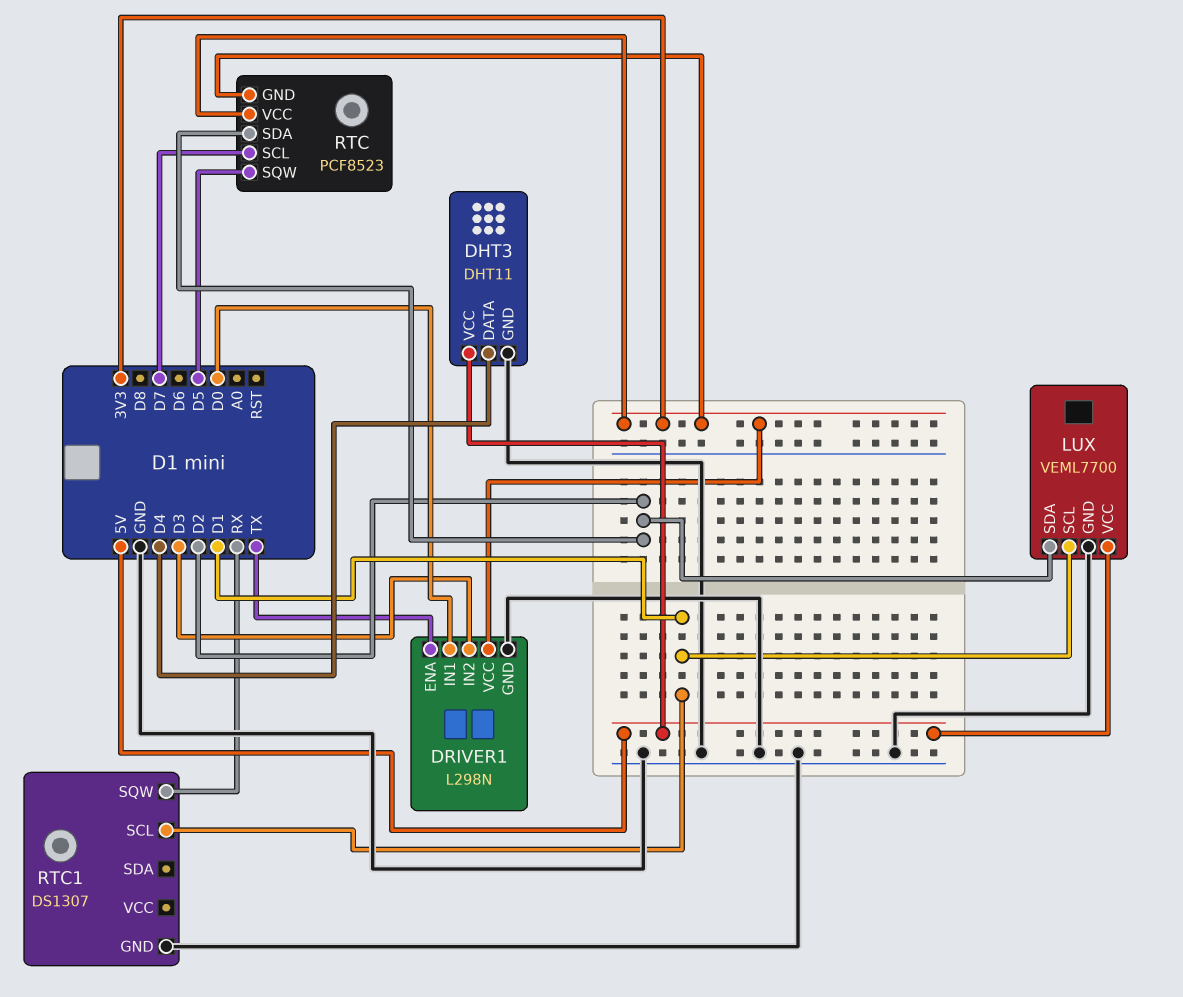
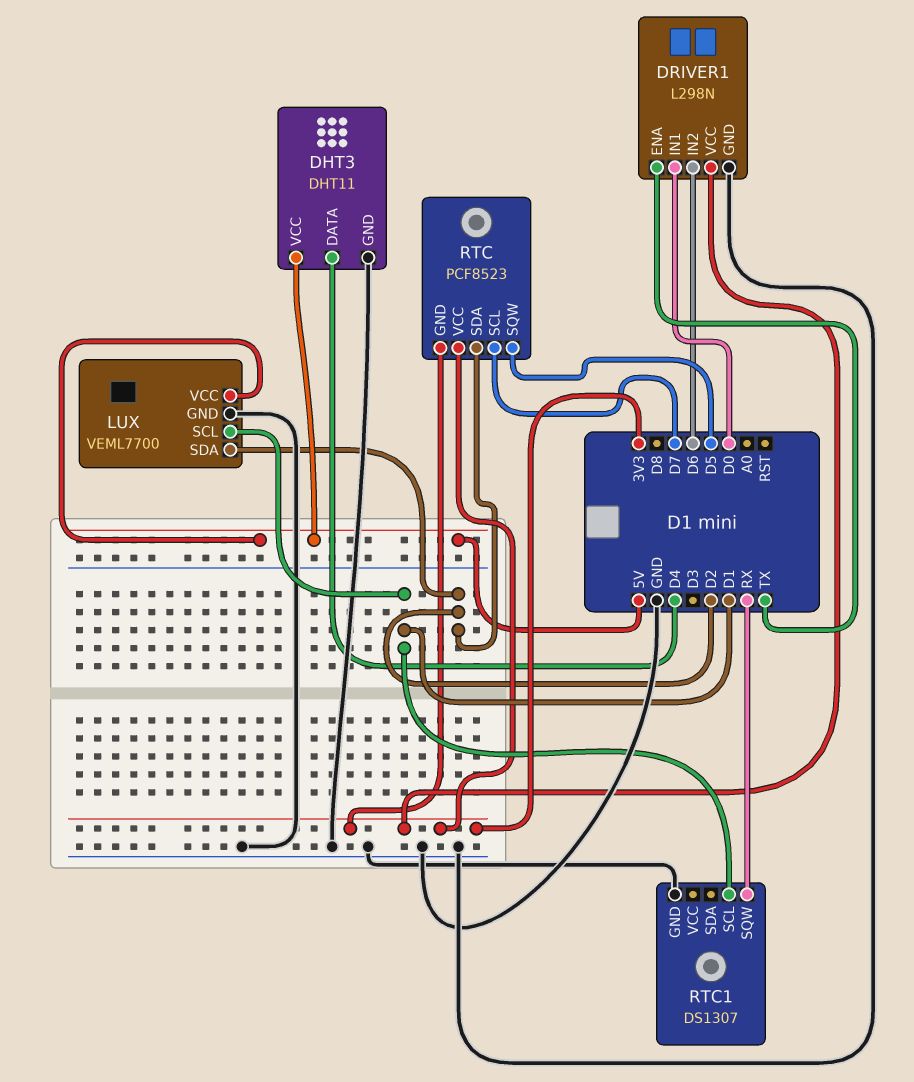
DRIVER1 pin IN2: D3 -> D6

